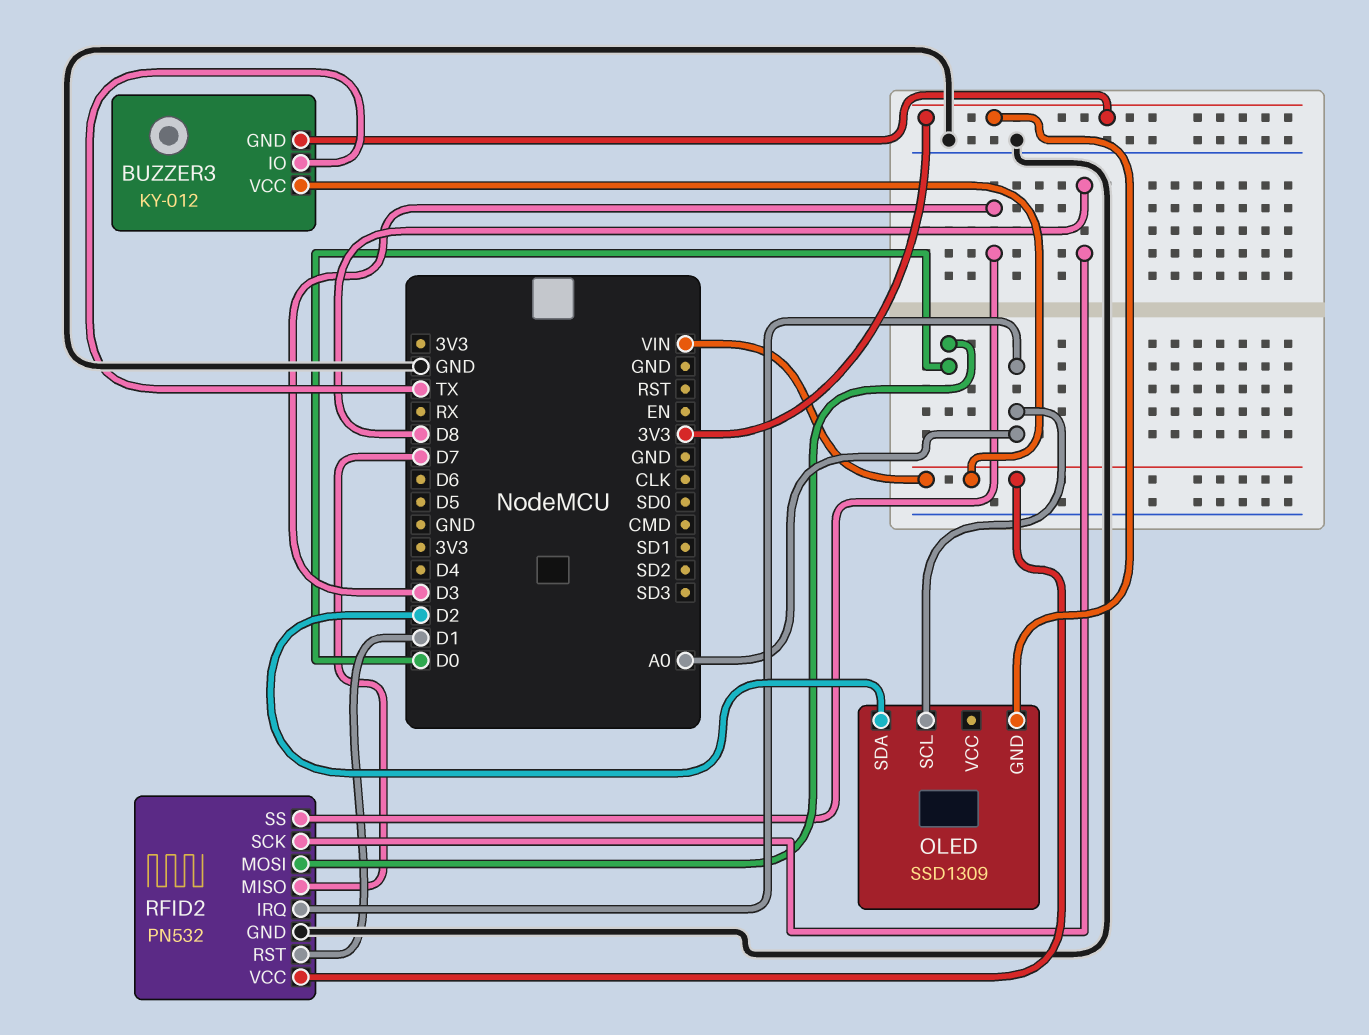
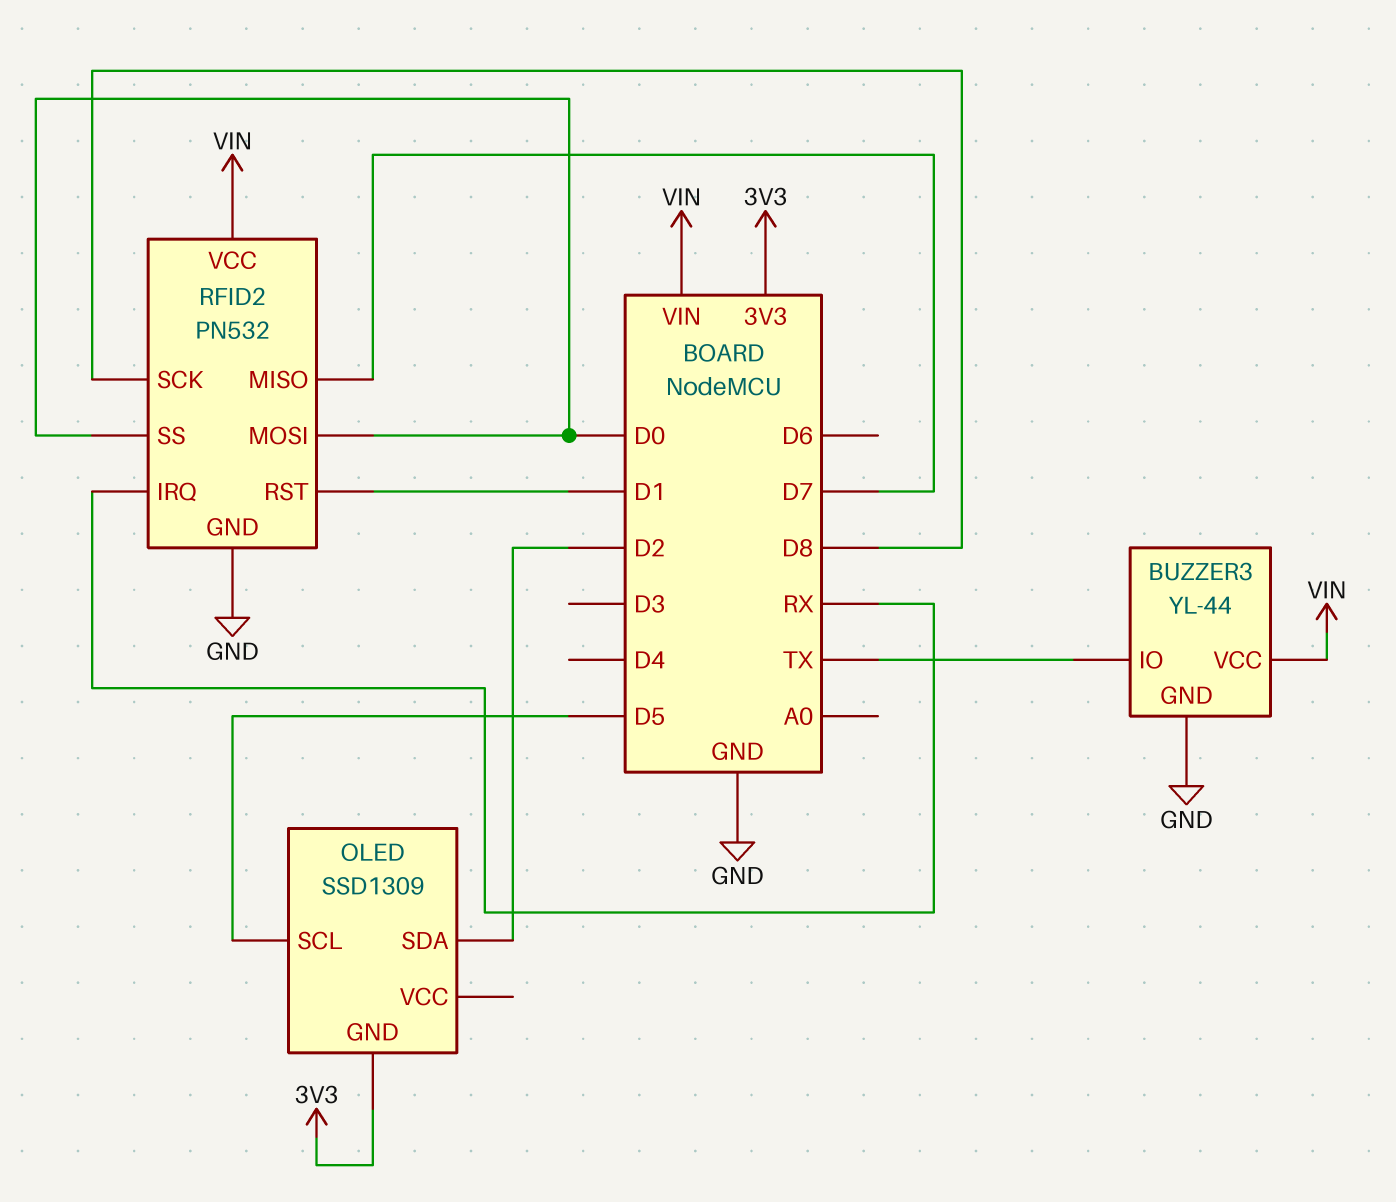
BUZZER3: KY-012 -> YL-44
BUZZER3 pin GND: 3V3 -> GND
OLED pin SCL: A0 -> D5
RFID2 pin IRQ: A0 -> RX
RFID2 pin SS: D3 -> D0

